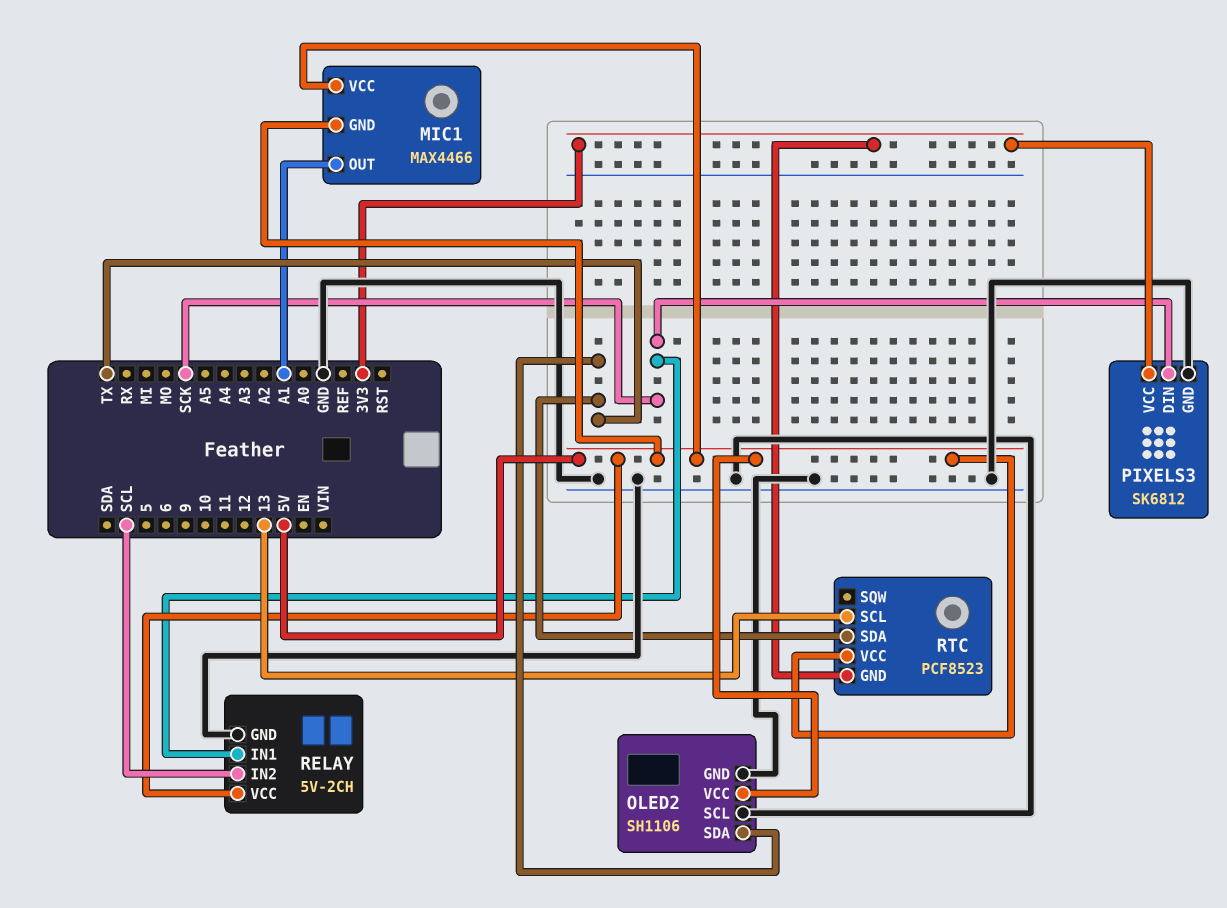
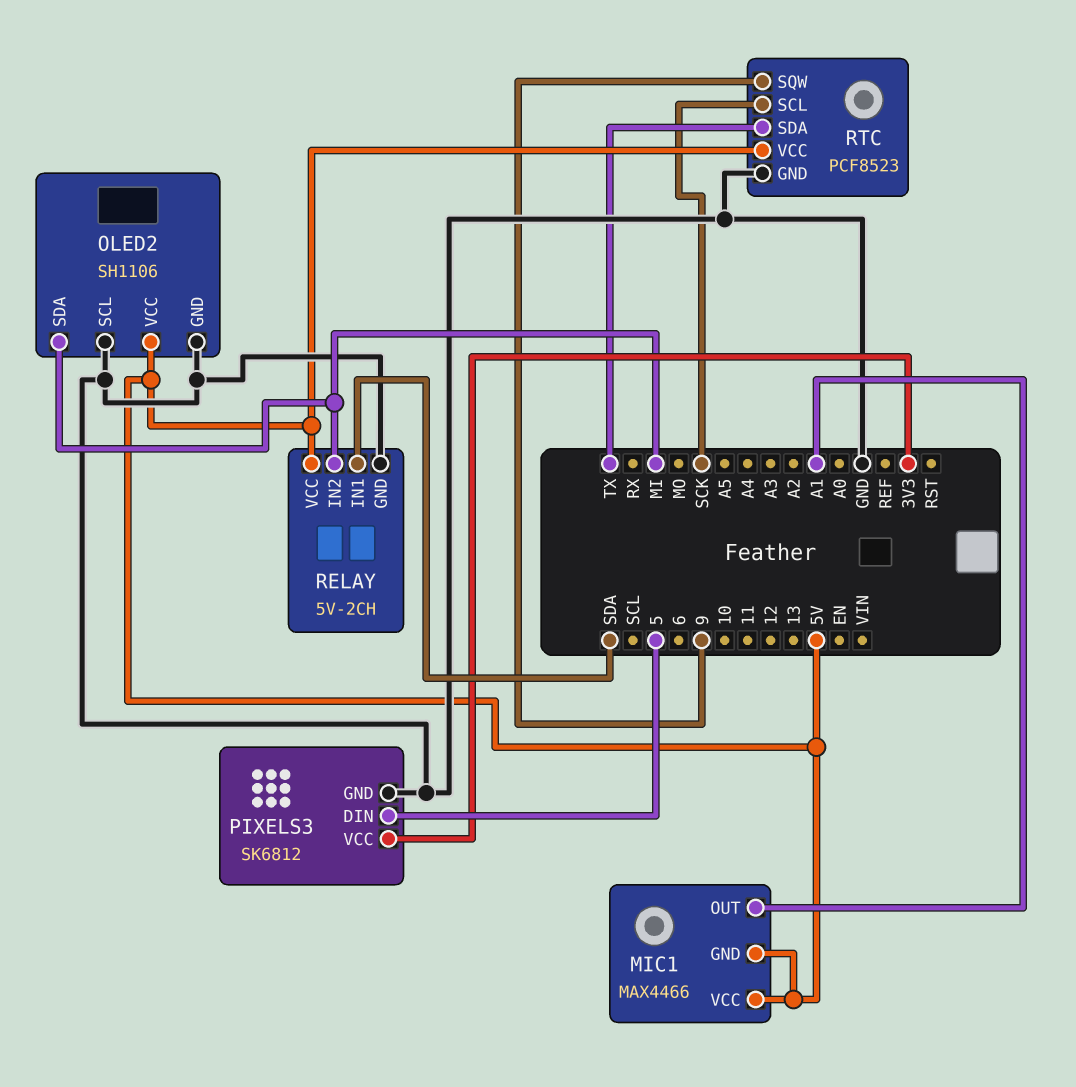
OLED2 pin SDA: TX -> MI
PIXELS3 pin DIN: SCK -> 5
RELAY pin IN1: SCK -> SDA
RELAY pin IN2: SCL -> MI
RTC pin GND: 3V3 -> GND
RTC pin SCL: 13 -> SCK
RTC pin SQW: none -> 9

